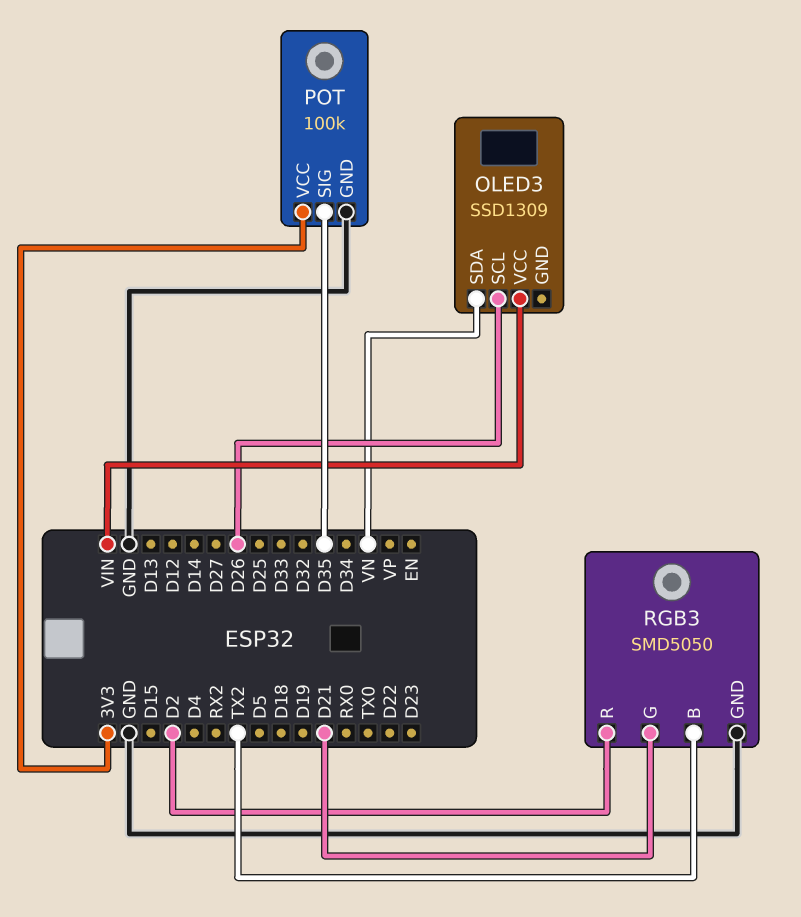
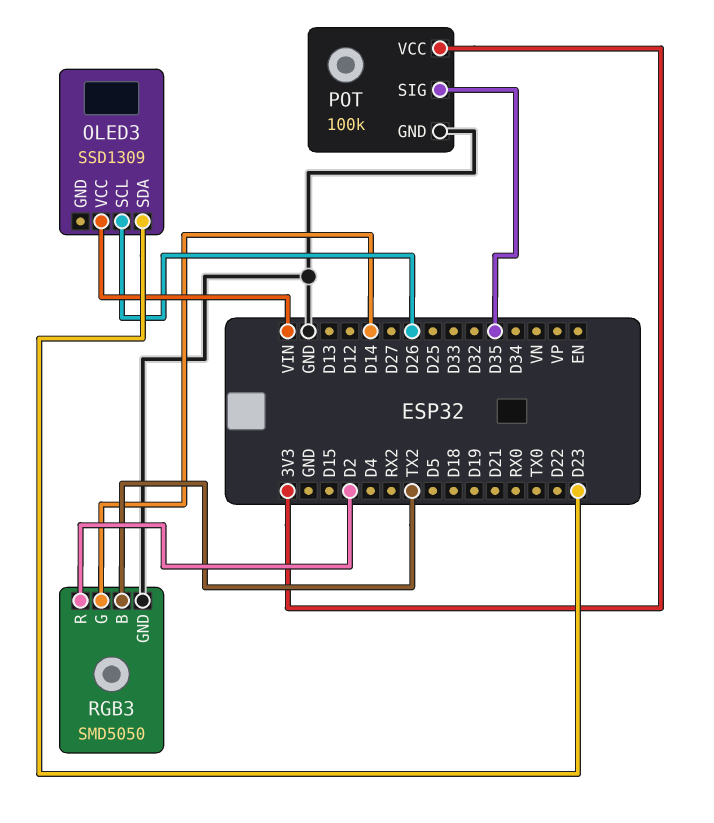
OLED3 pin SDA: VN -> D23
RGB3 pin G: D21 -> D14

